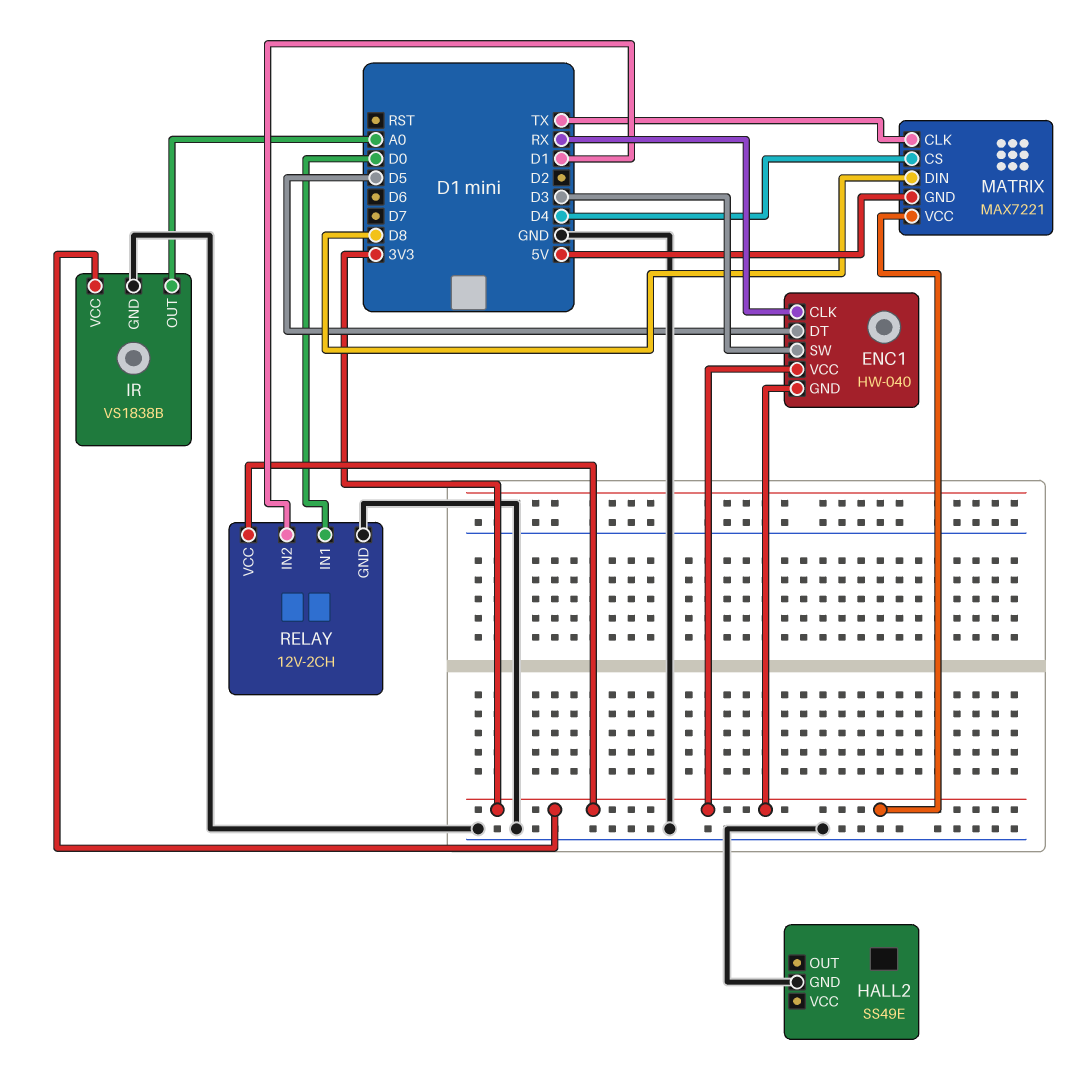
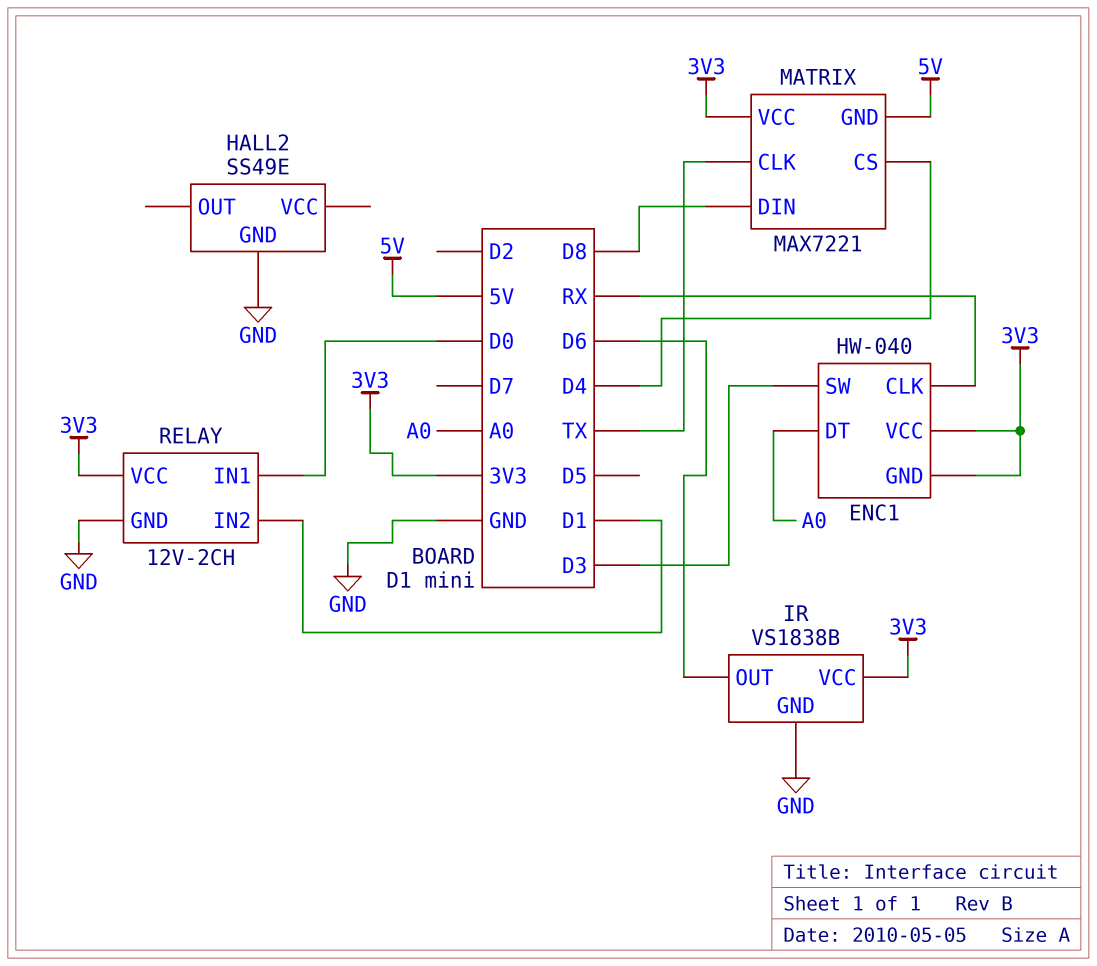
ENC1 pin DT: D5 -> A0
IR pin OUT: A0 -> D6

